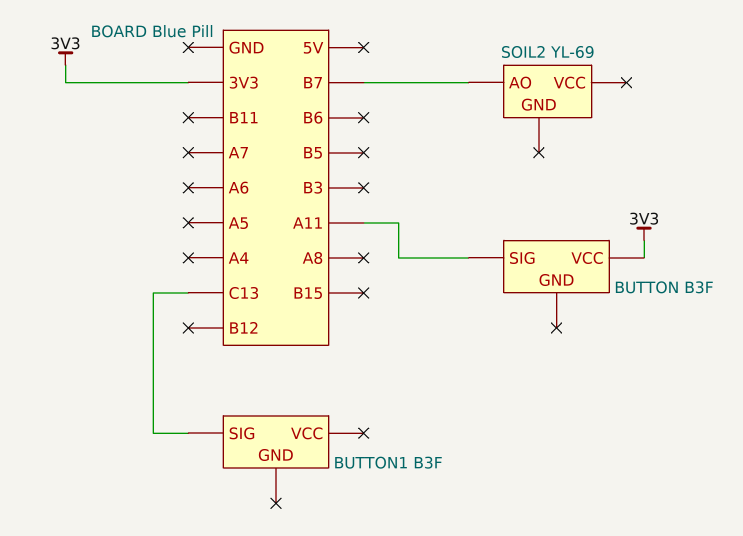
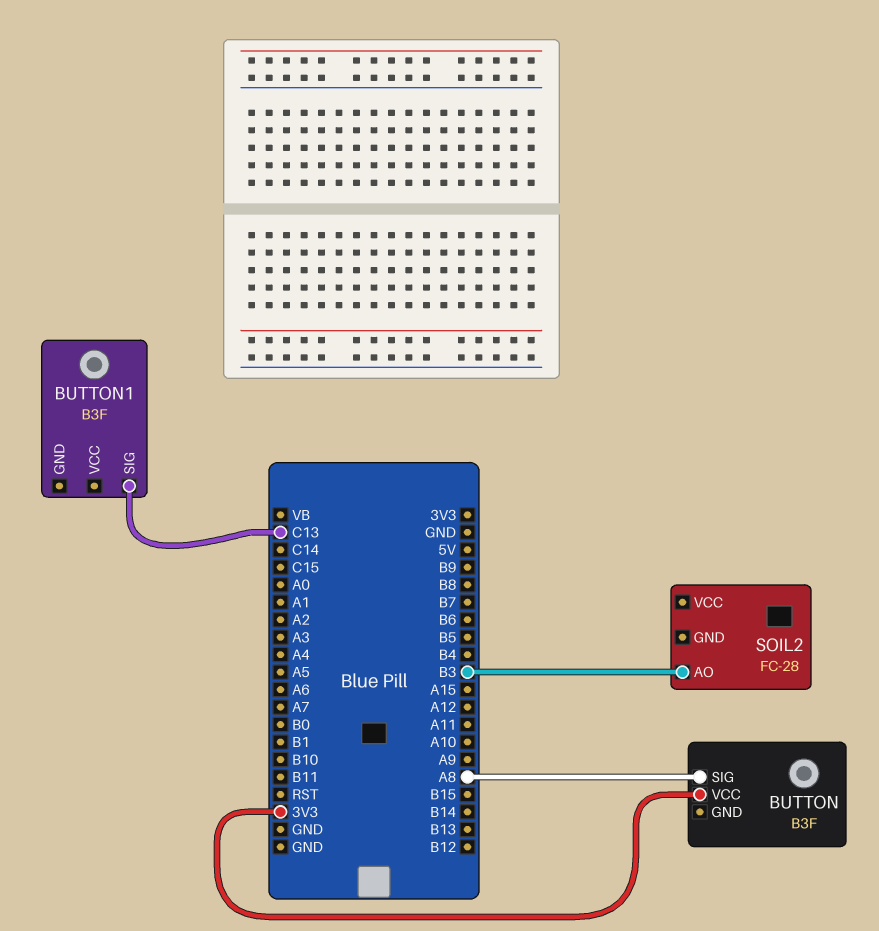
BUTTON pin SIG: A11 -> A8
SOIL2: YL-69 -> FC-28
SOIL2 pin AO: B7 -> B3

